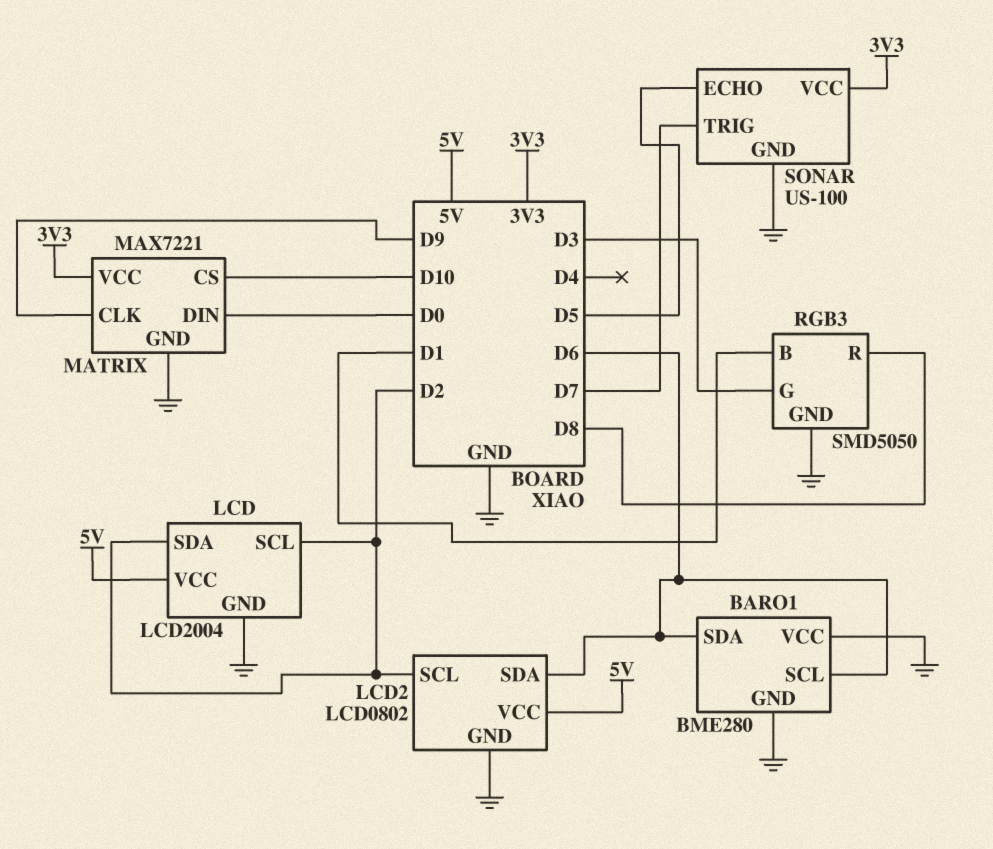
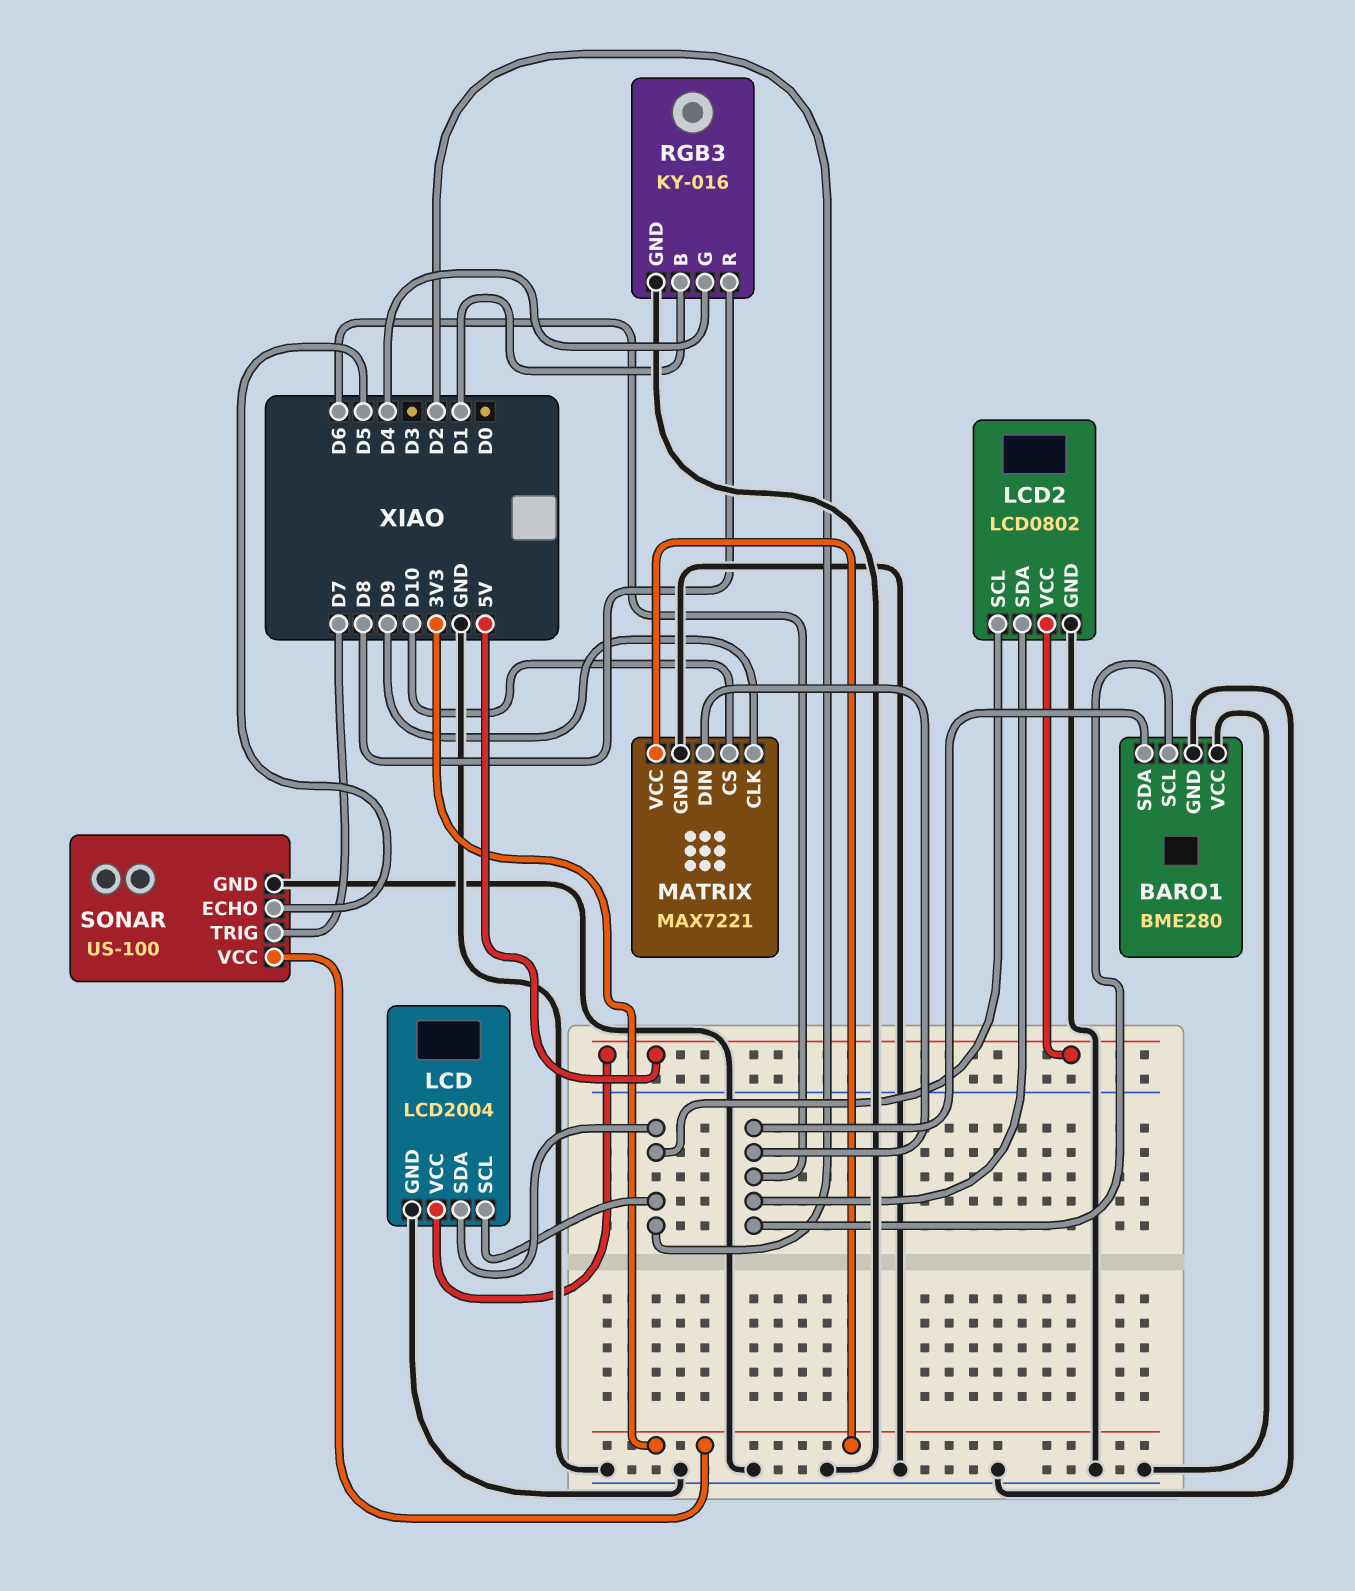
MATRIX pin DIN: D0 -> D6
RGB3: SMD5050 -> KY-016
RGB3 pin G: D3 -> D4

